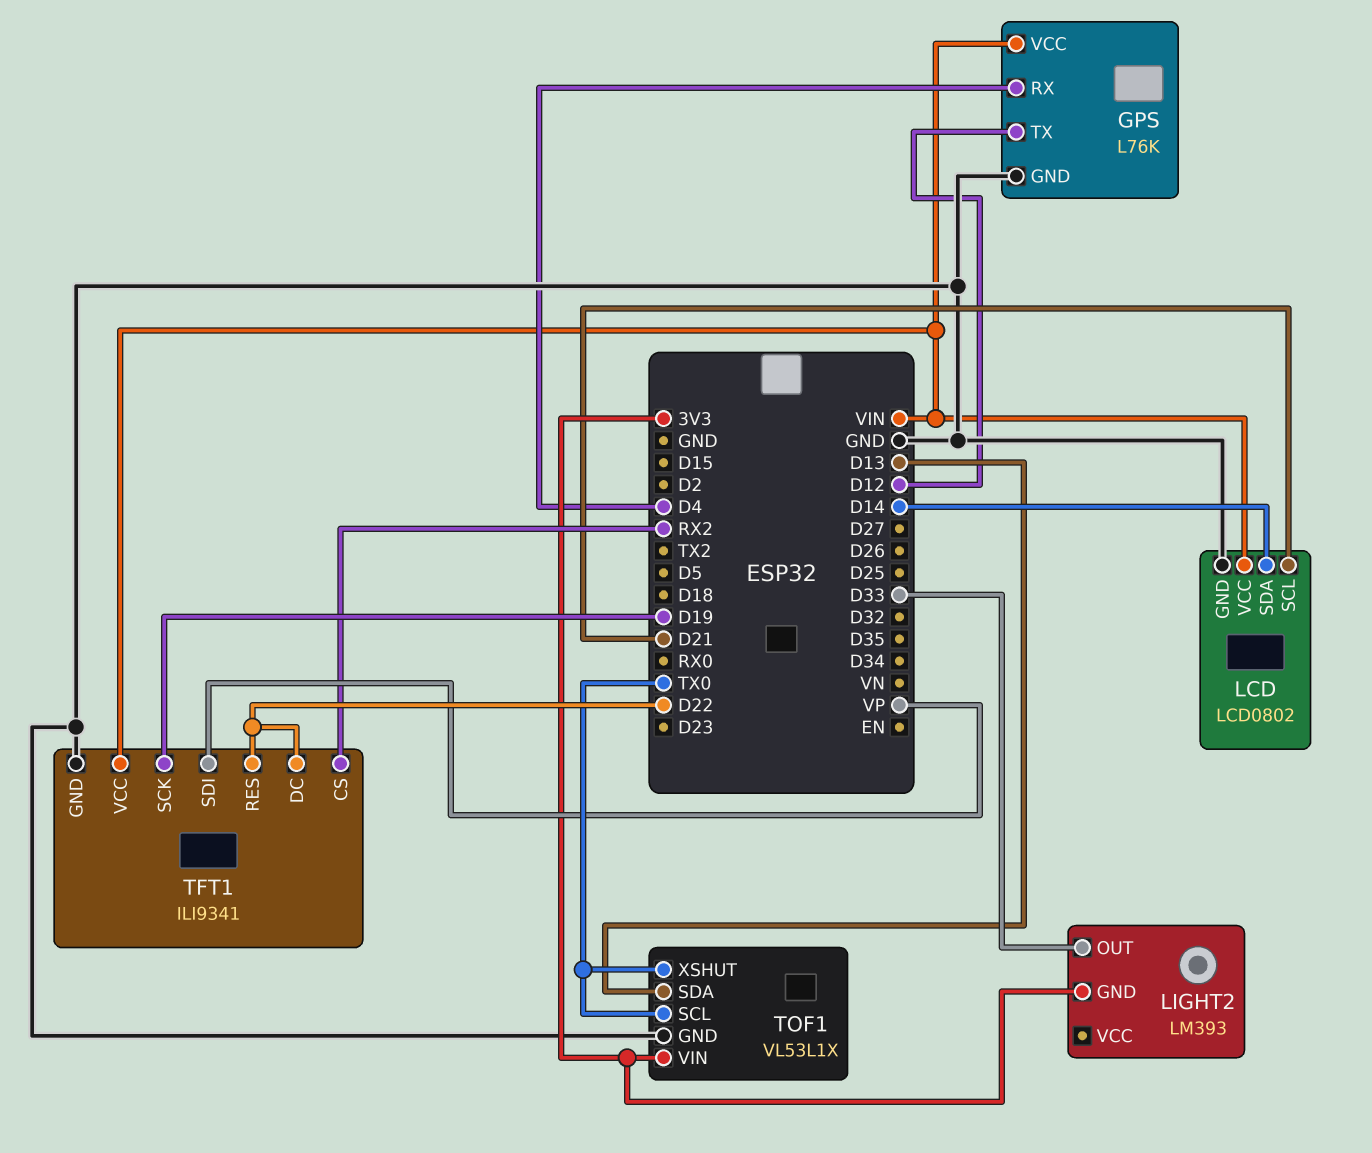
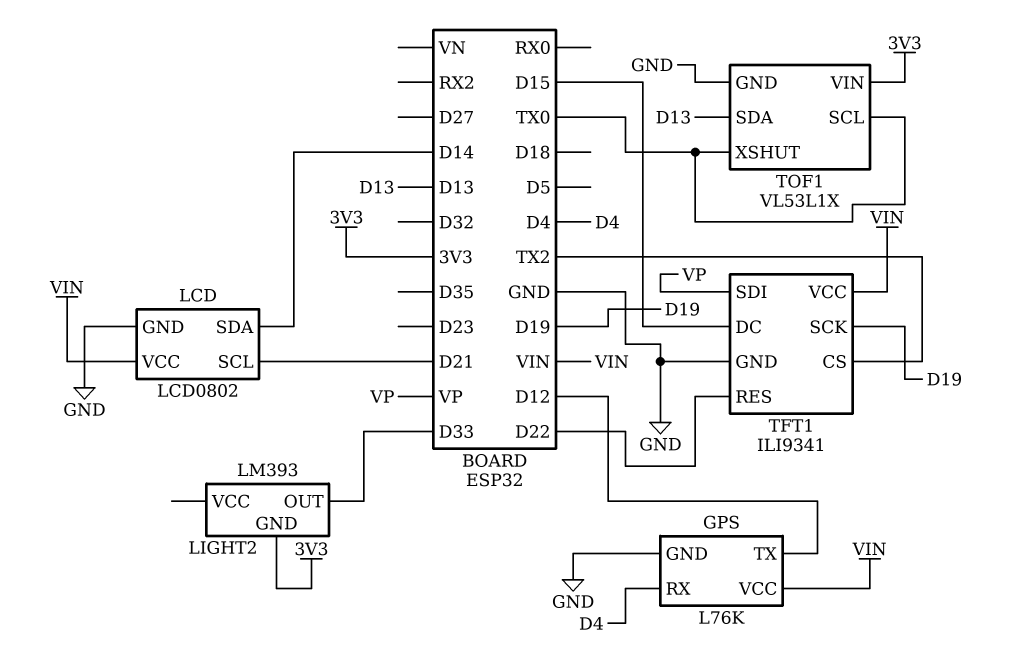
TFT1 pin CS: RX2 -> TX2
TFT1 pin DC: D22 -> D15

